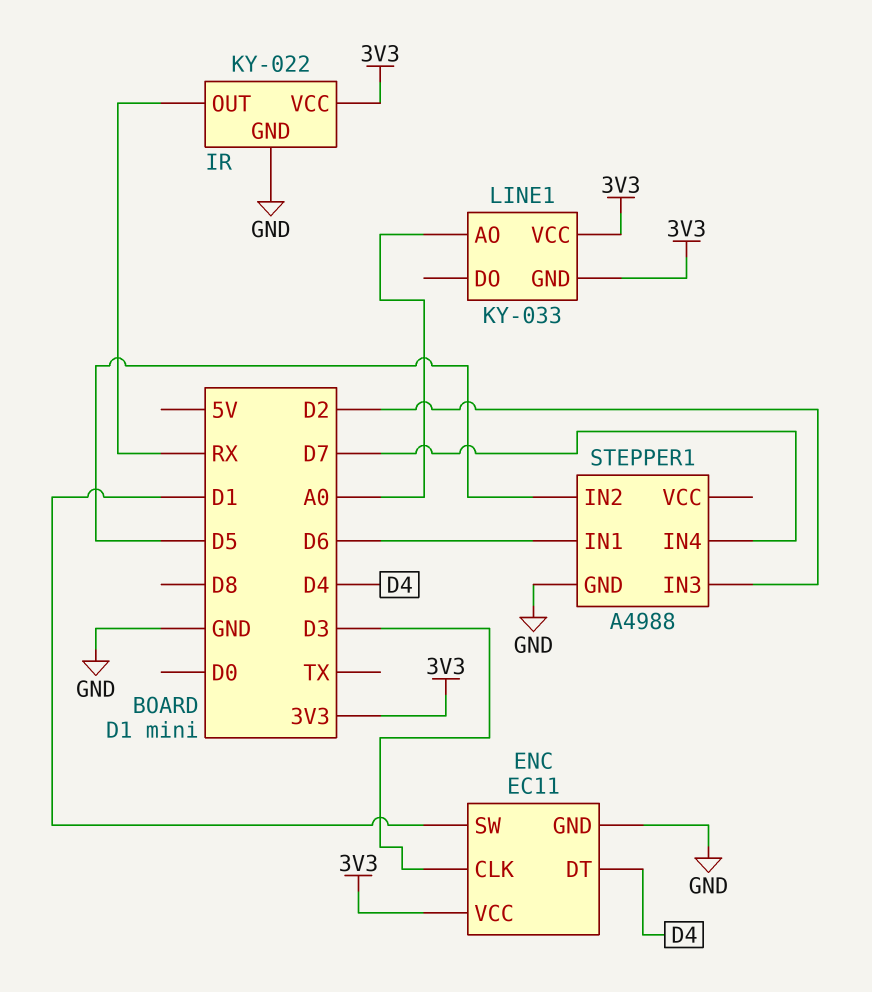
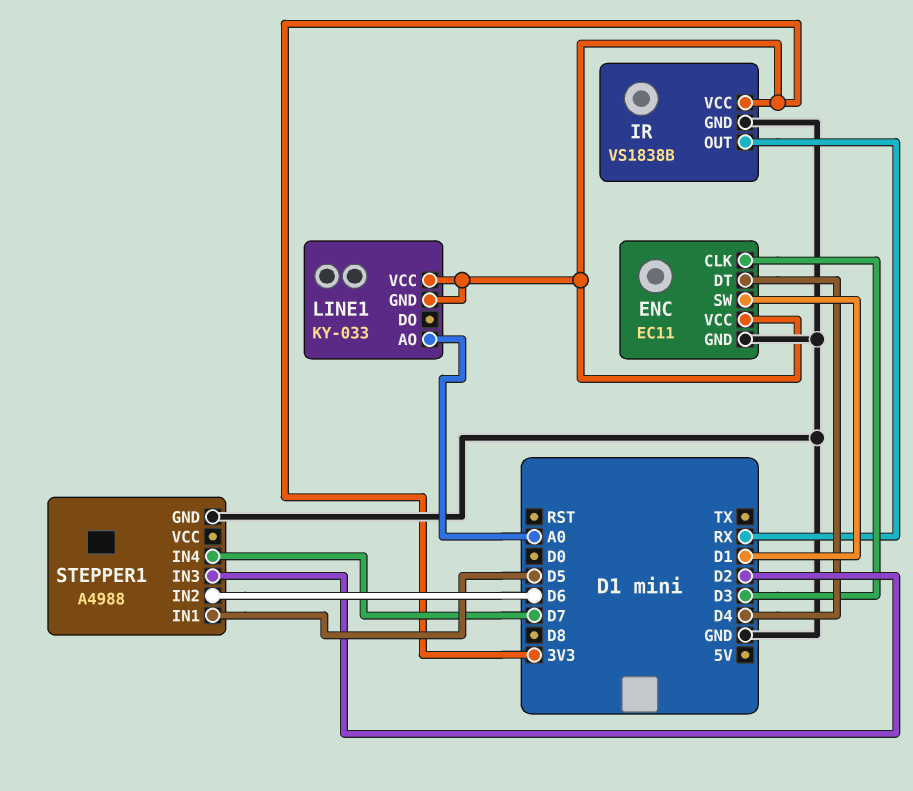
IR: KY-022 -> VS1838B
STEPPER1 pin IN1: D6 -> D5
STEPPER1 pin IN2: D5 -> D6

